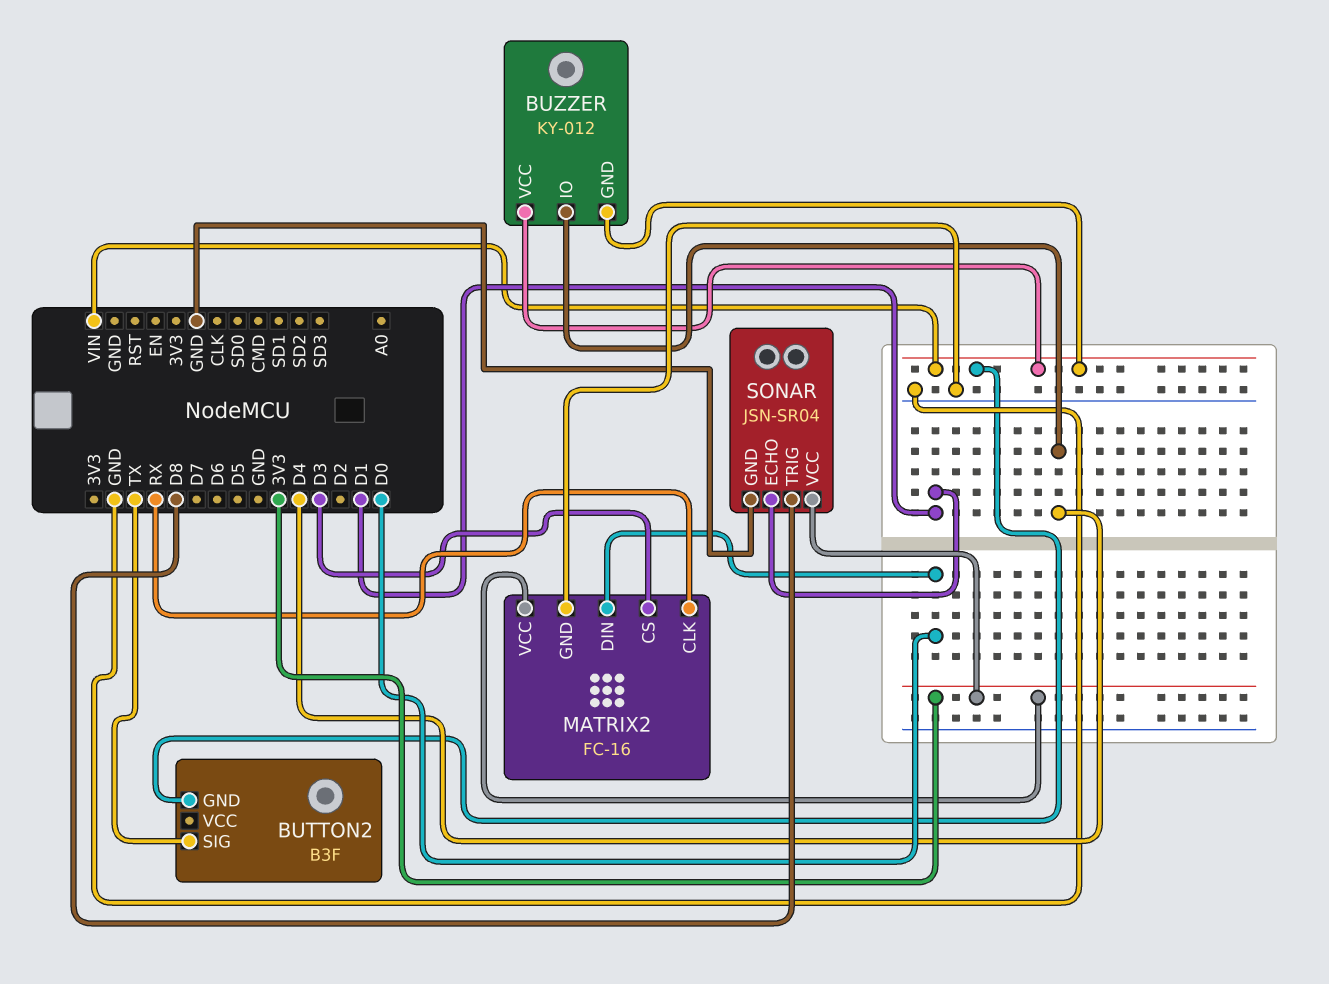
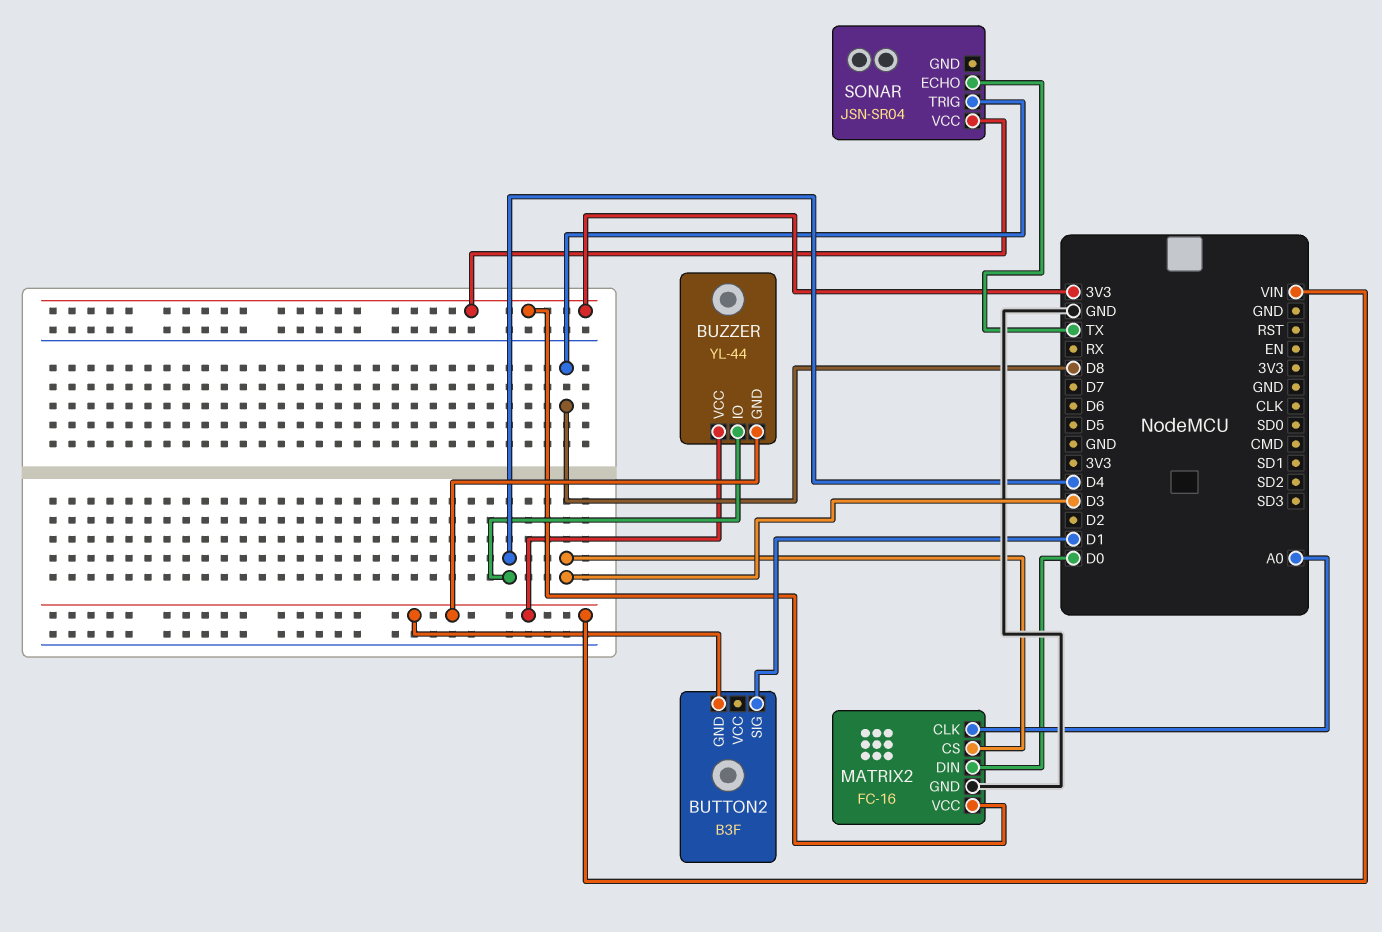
BUTTON2 pin SIG: TX -> D1
BUZZER: KY-012 -> YL-44
MATRIX2 pin CLK: RX -> A0
SONAR pin ECHO: D1 -> TX
SONAR pin GND: GND -> none

